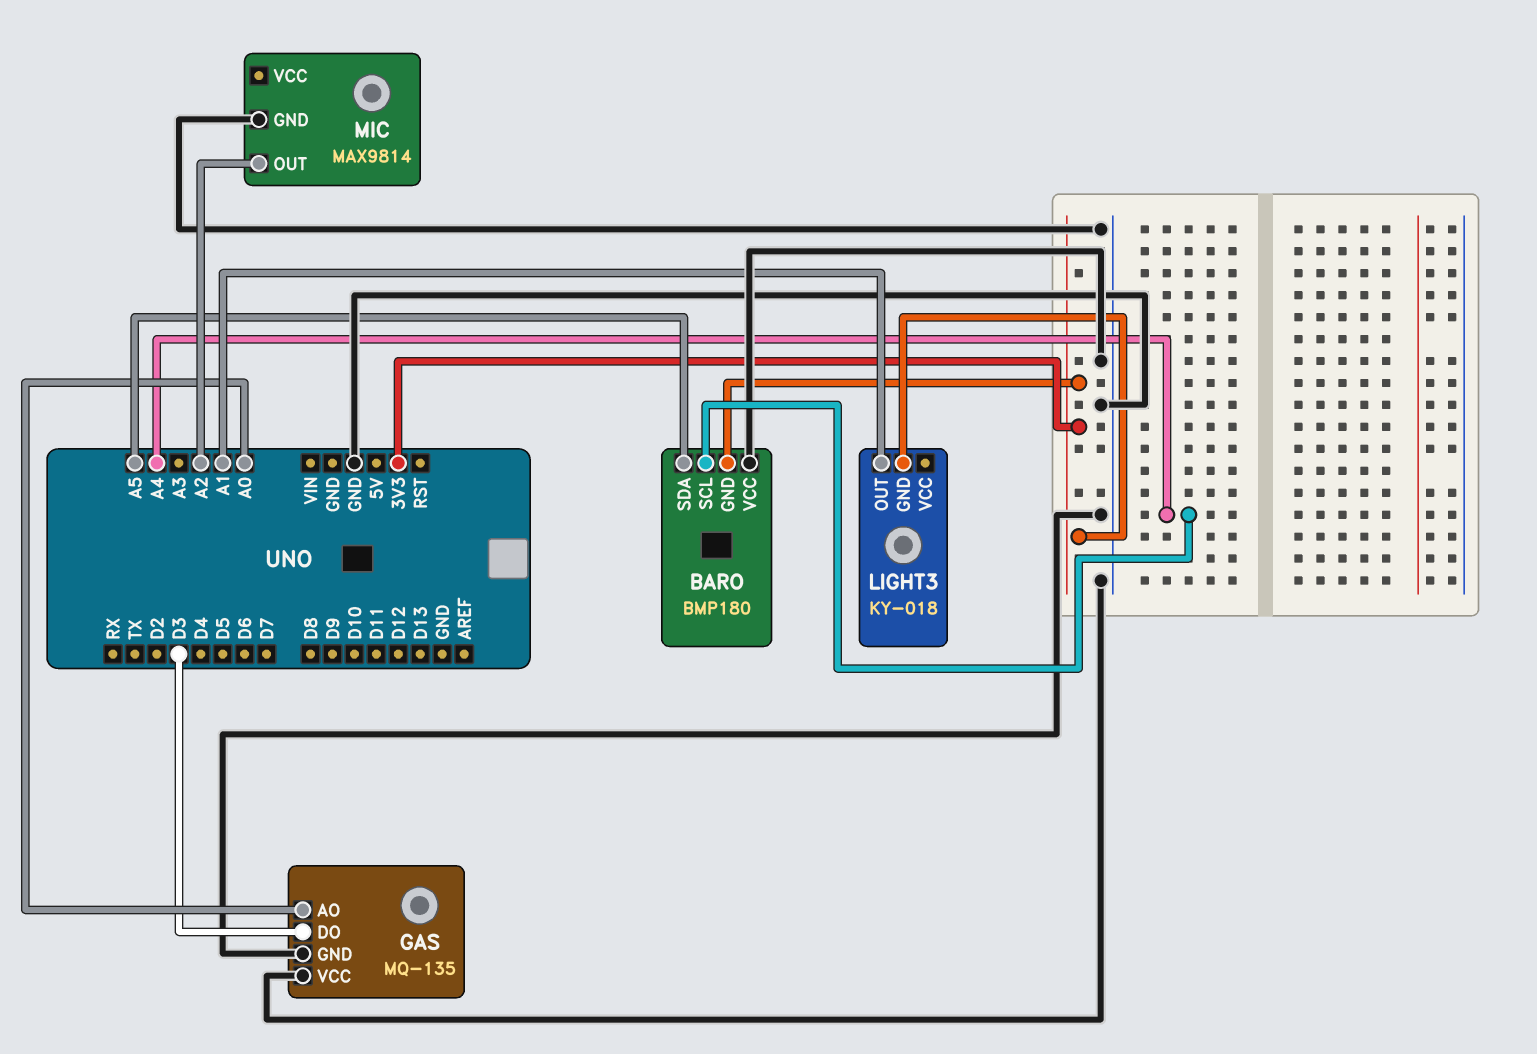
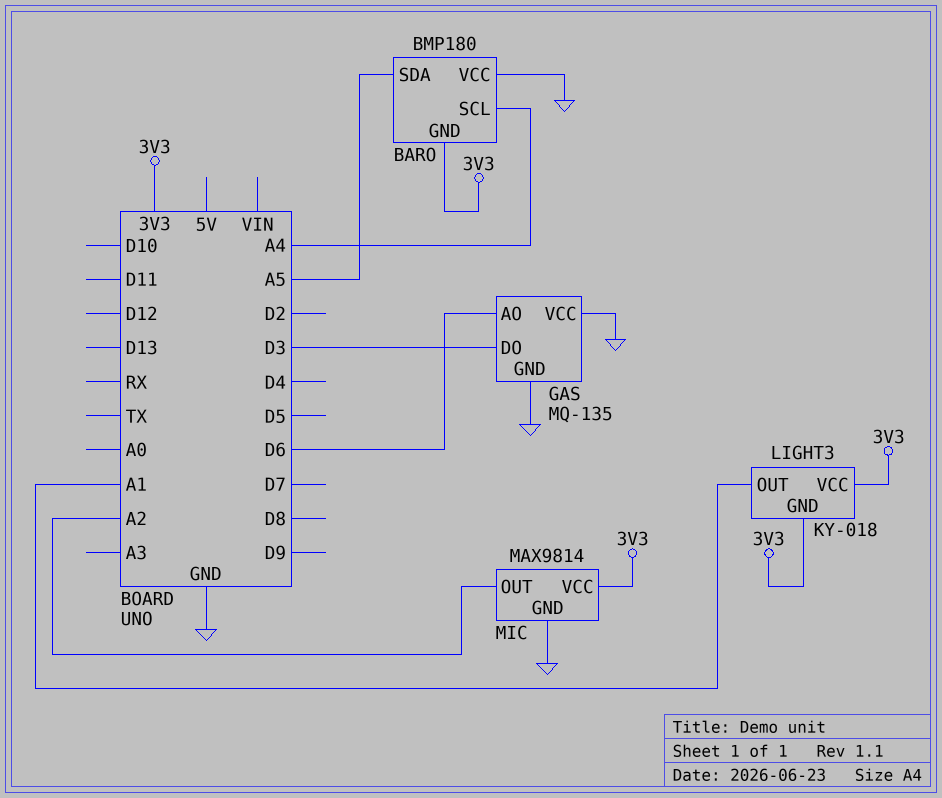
GAS pin AO: A0 -> D6
LIGHT3 pin VCC: none -> 3V3
MIC pin VCC: none -> 3V3

